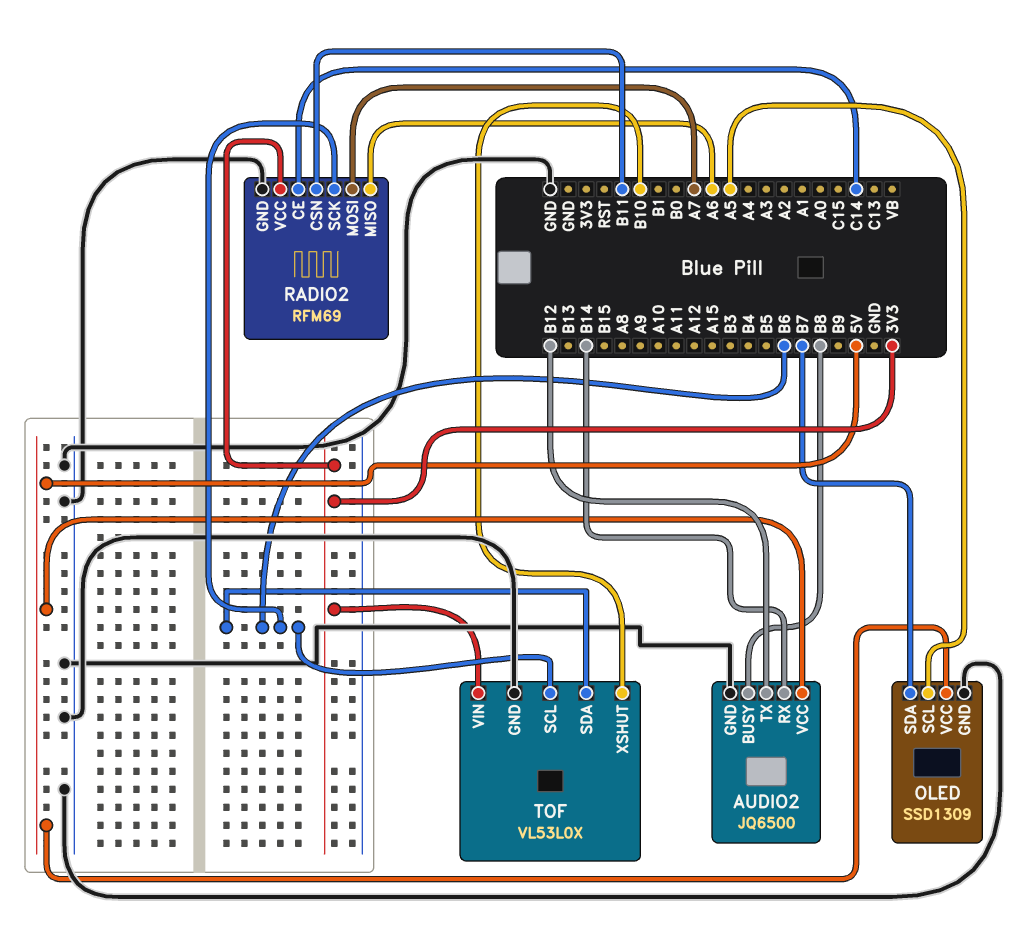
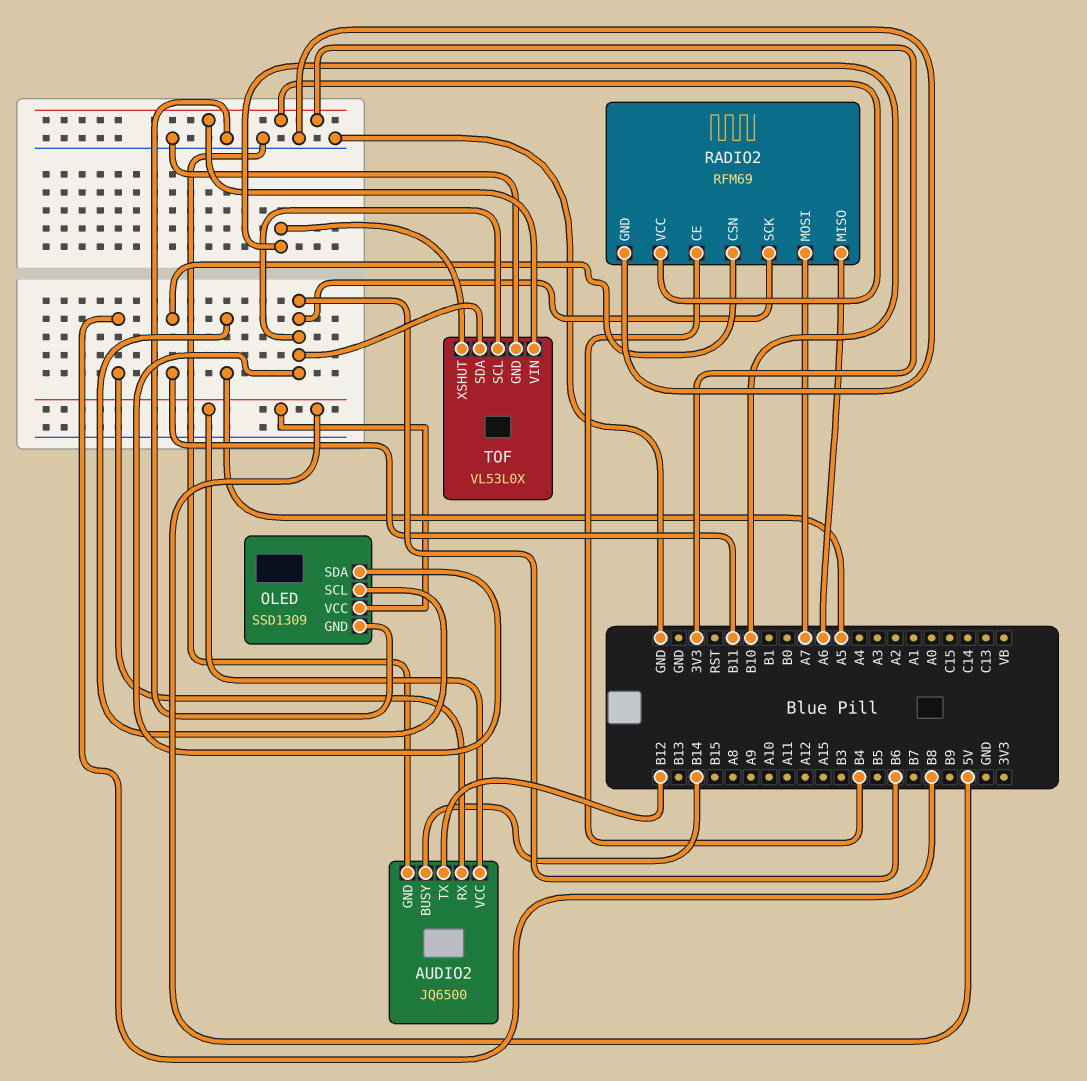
AUDIO2 pin BUSY: B8 -> B14
AUDIO2 pin RX: B14 -> B8
OLED pin SDA: B7 -> B6
RADIO2 pin CE: C14 -> B4

